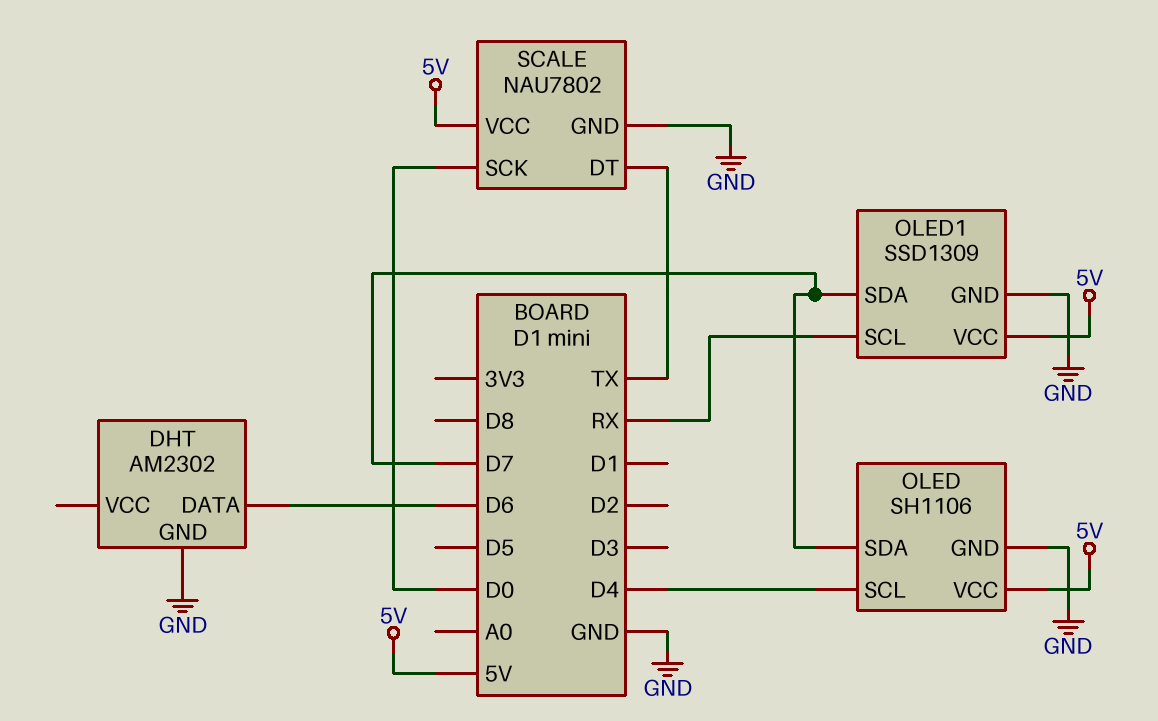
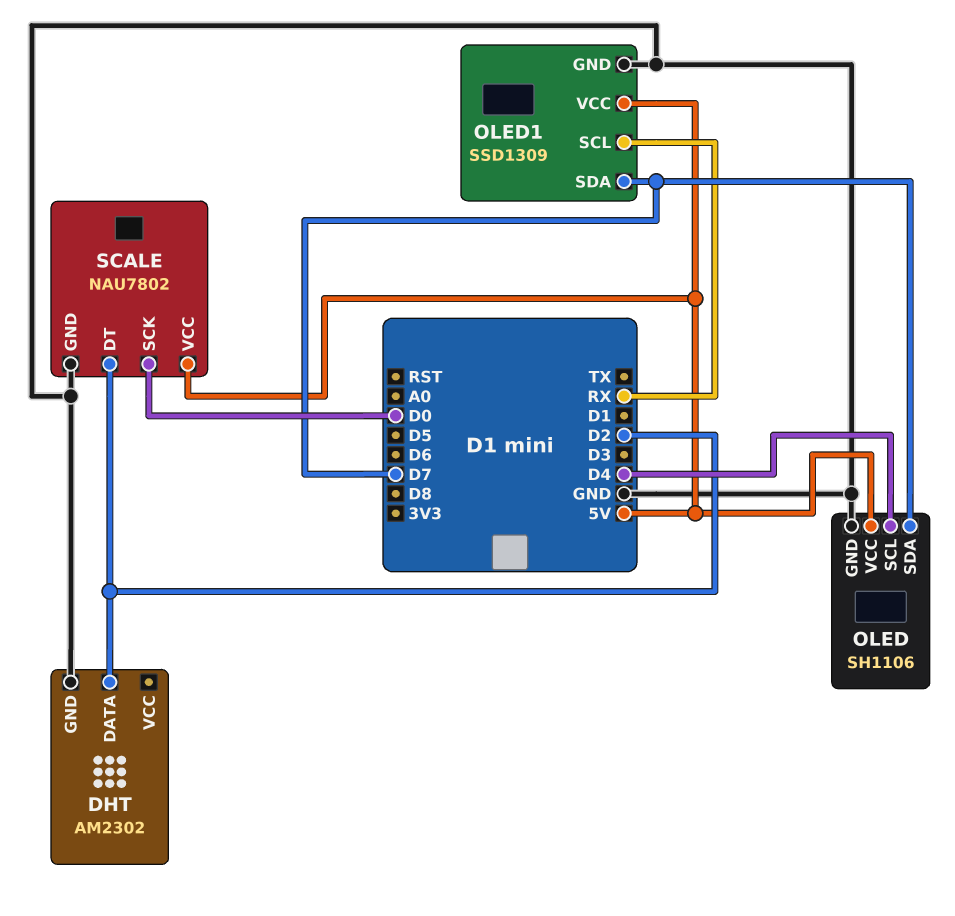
DHT pin DATA: D6 -> D2
SCALE pin DT: TX -> D2

